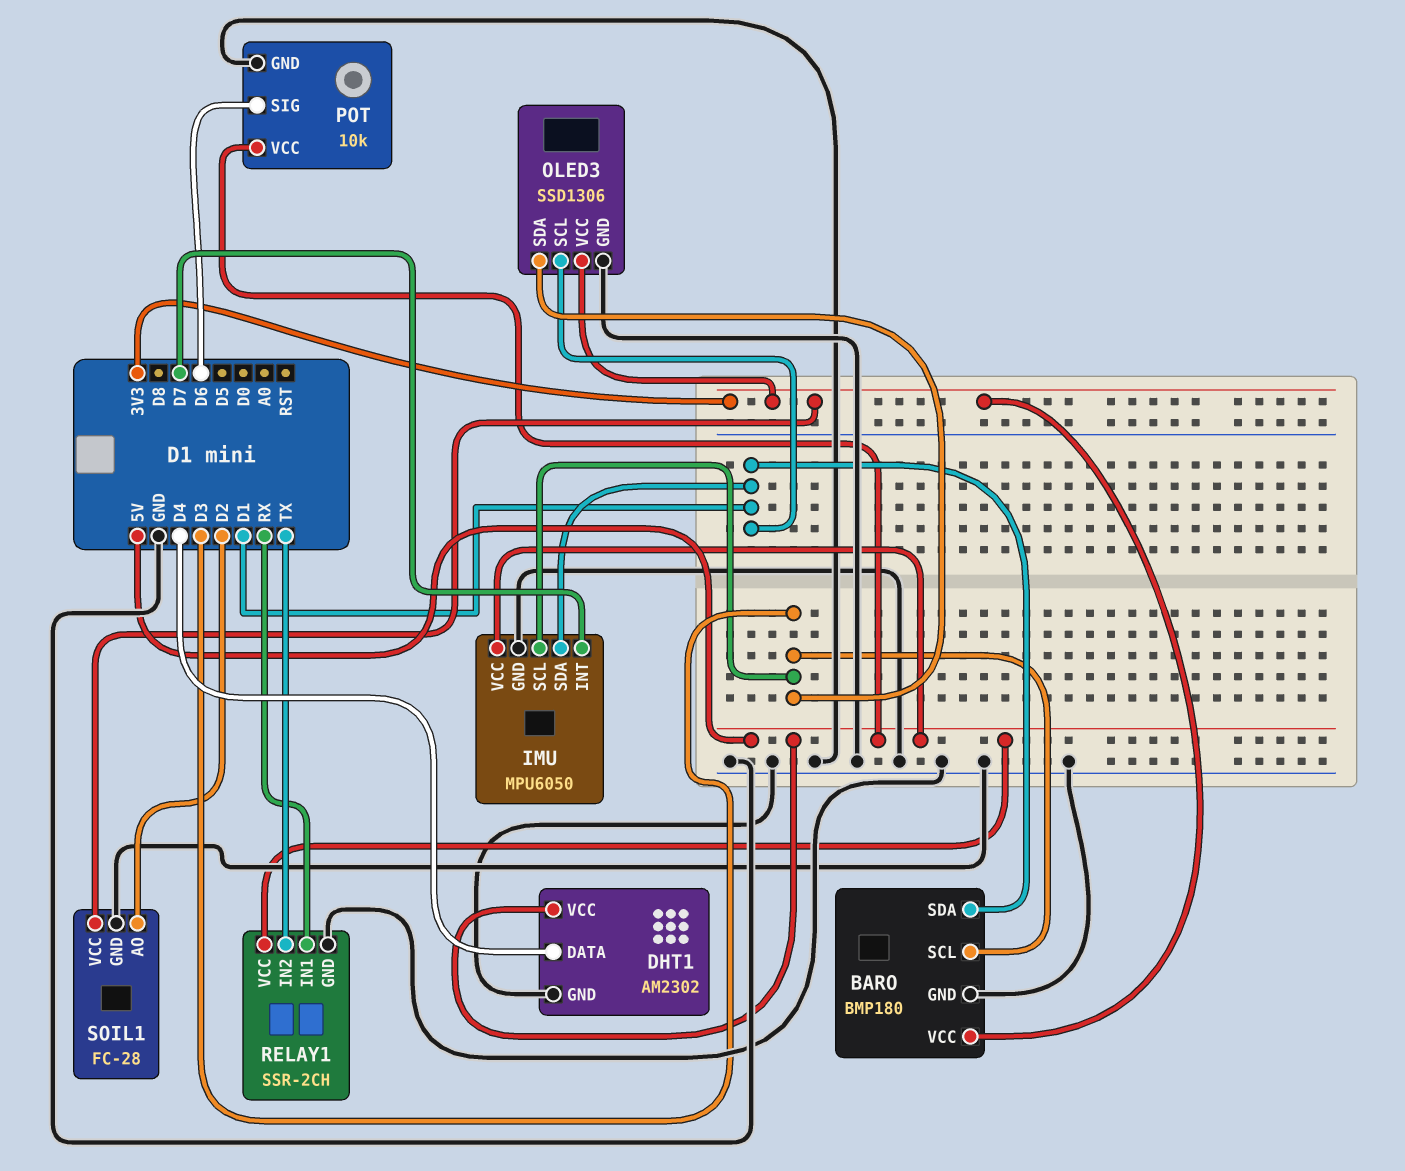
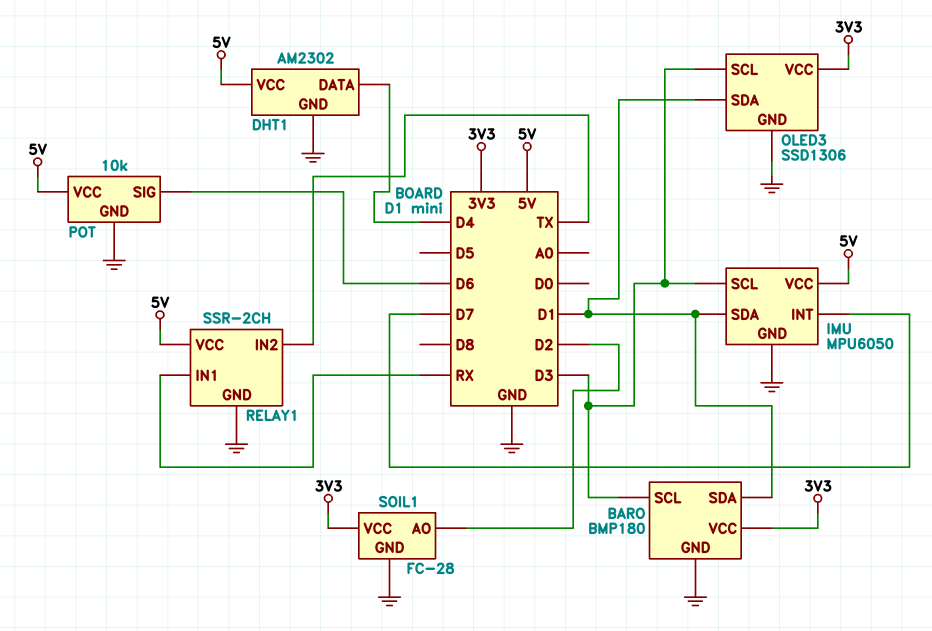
OLED3 pin SCL: D1 -> D3
OLED3 pin SDA: D3 -> D1

